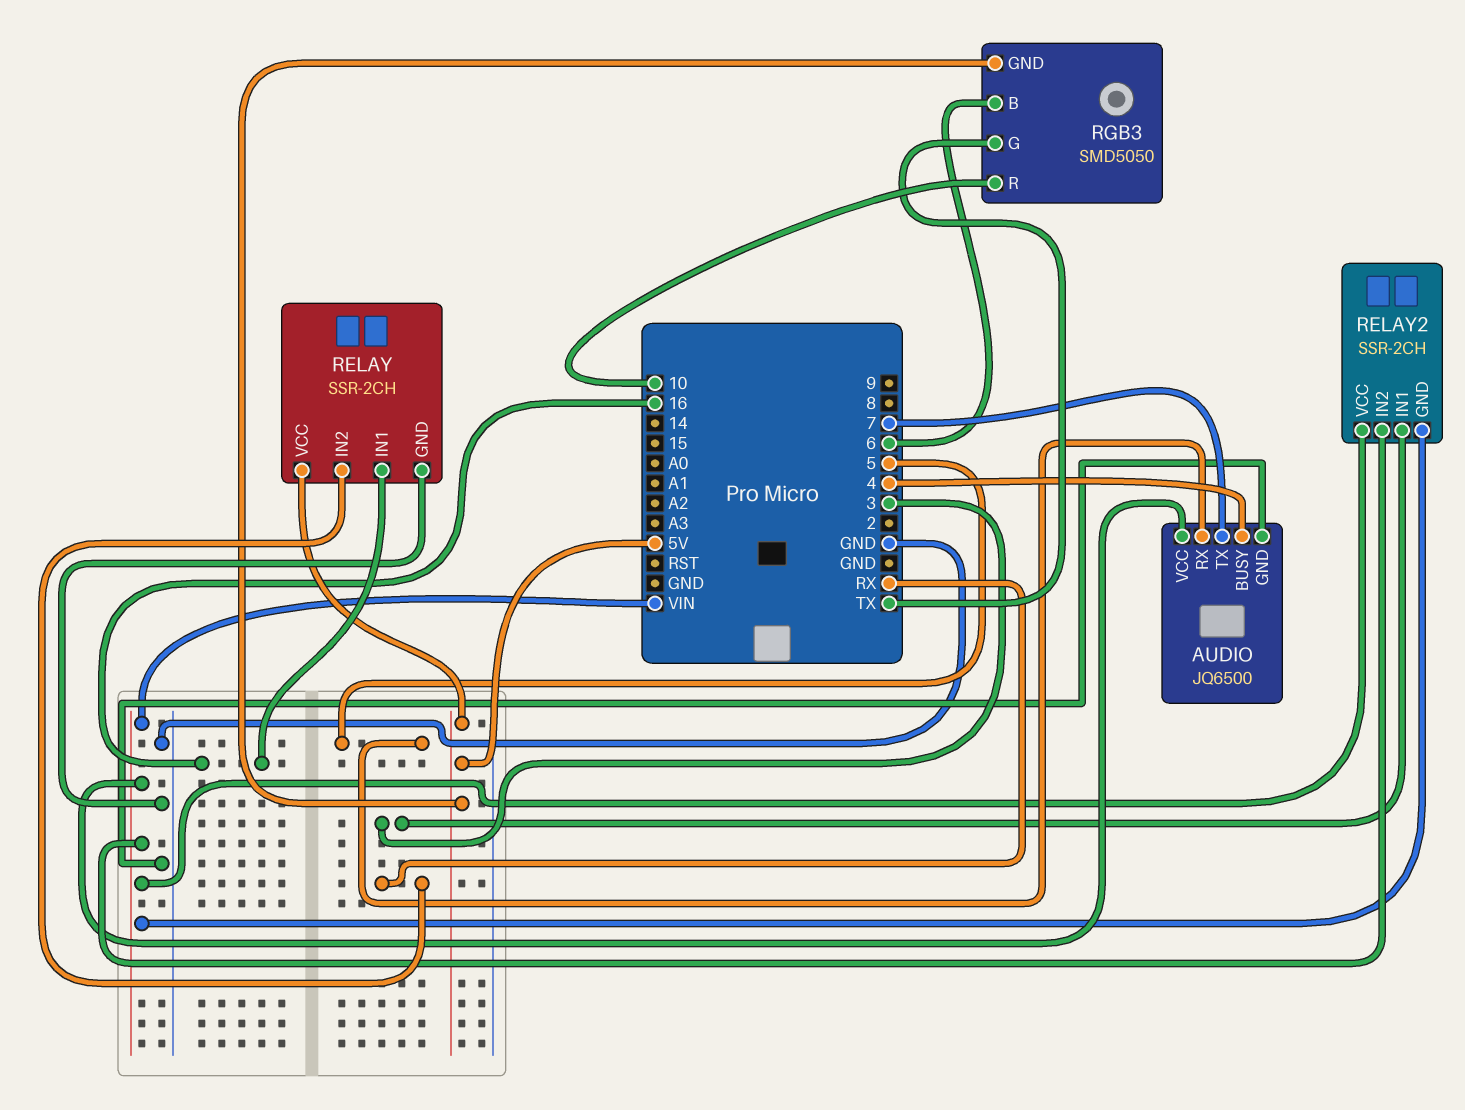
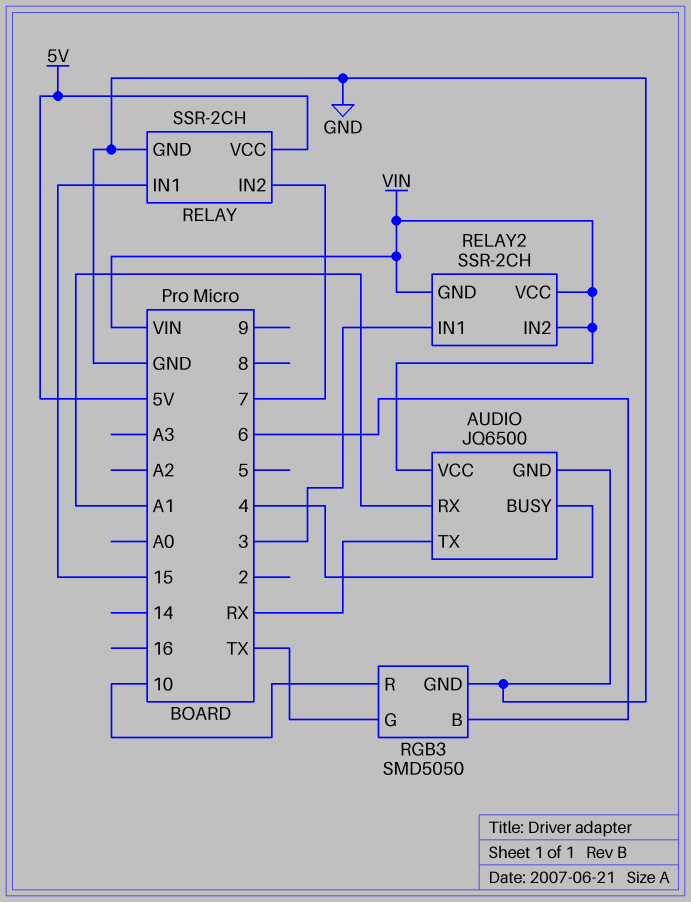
AUDIO pin RX: 5 -> A1
AUDIO pin TX: 7 -> RX
RELAY pin IN1: 16 -> 15
RELAY pin IN2: RX -> 7
RGB3 pin GND: 5V -> GND

